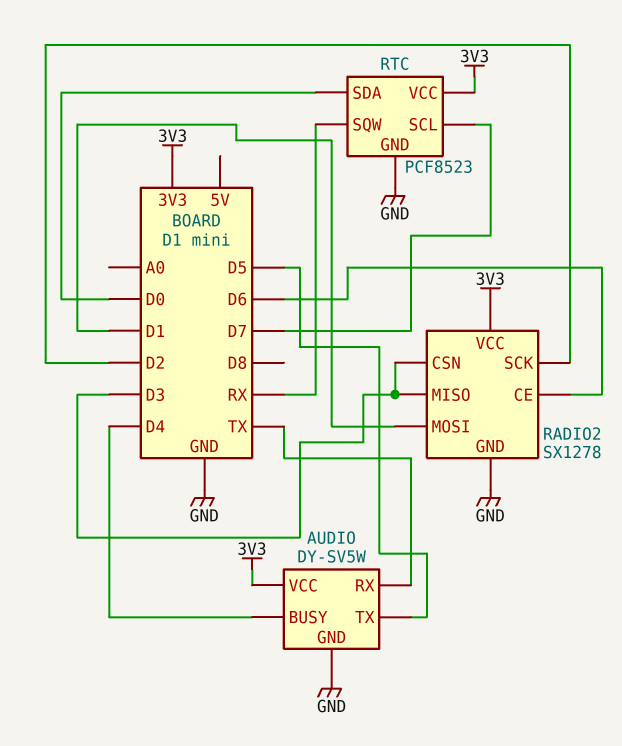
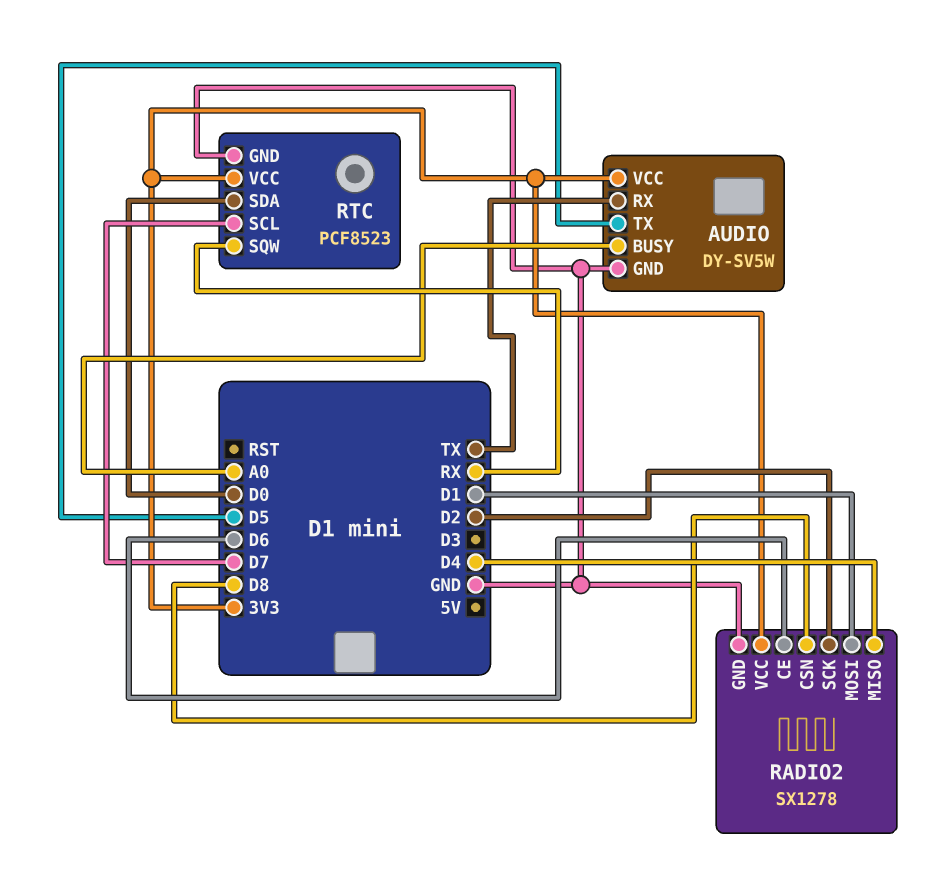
AUDIO pin BUSY: D4 -> A0
RADIO2 pin CSN: D3 -> D8
RADIO2 pin MISO: D3 -> D4

